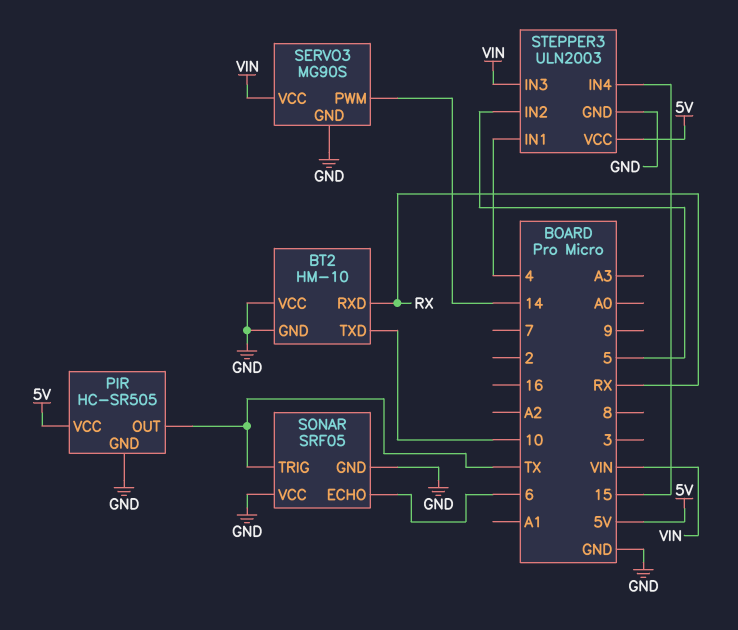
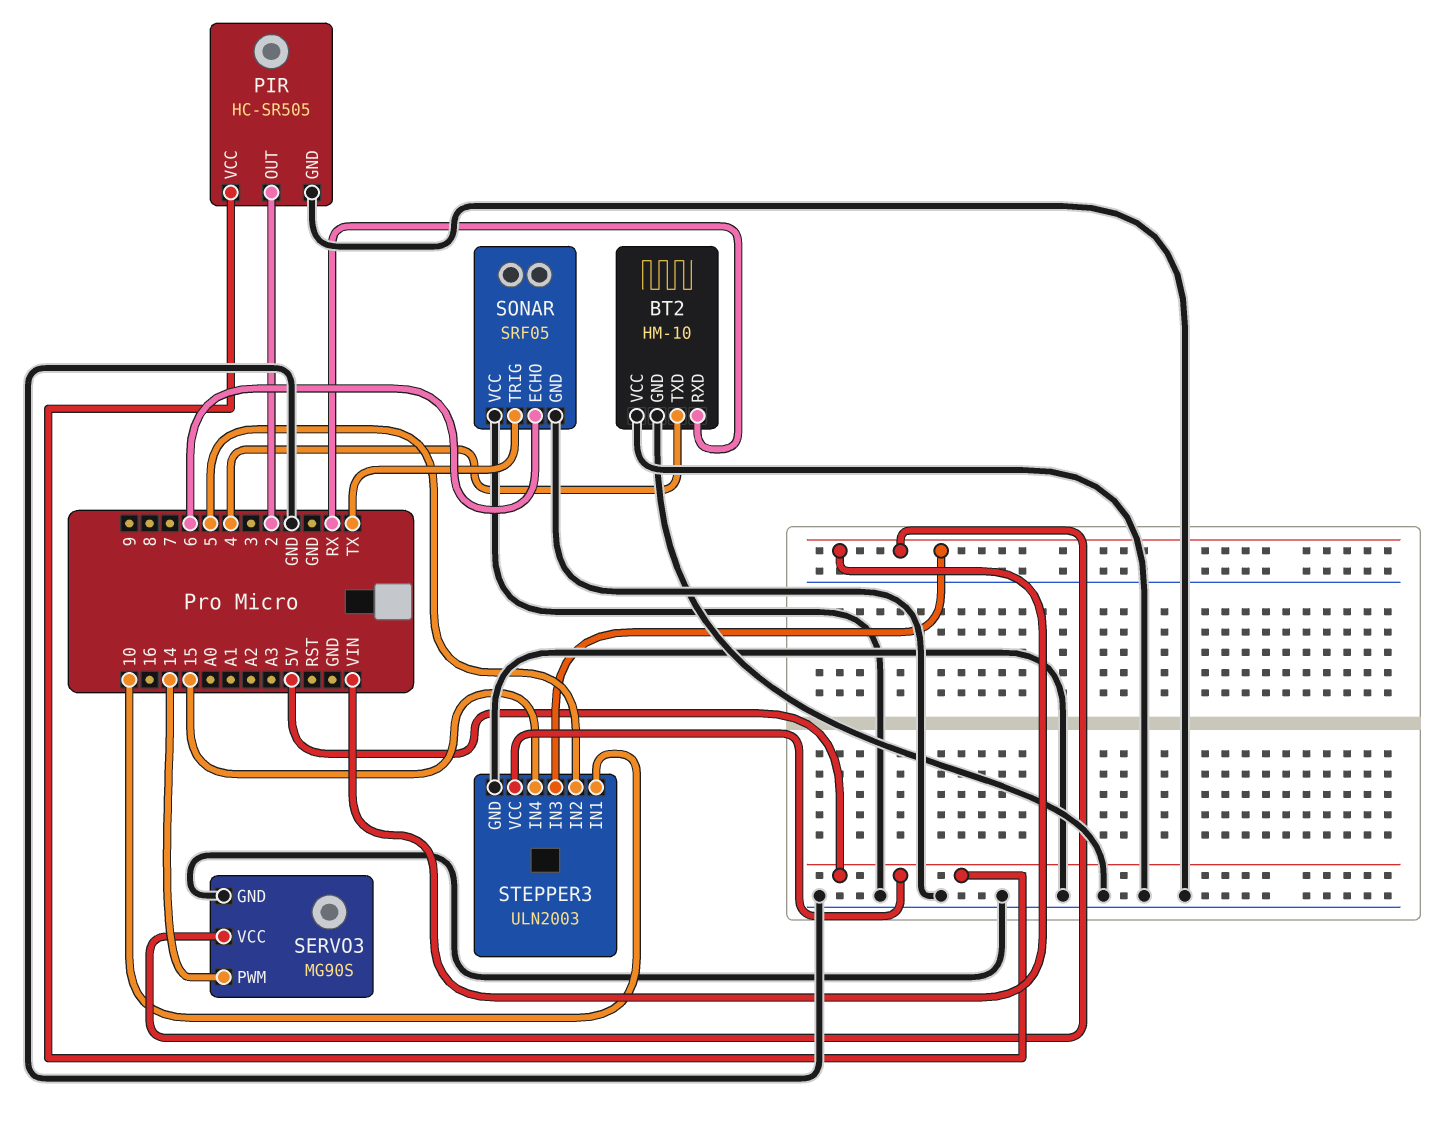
BT2 pin TXD: 10 -> 4
PIR pin OUT: TX -> 2
STEPPER3 pin IN1: 4 -> 10

